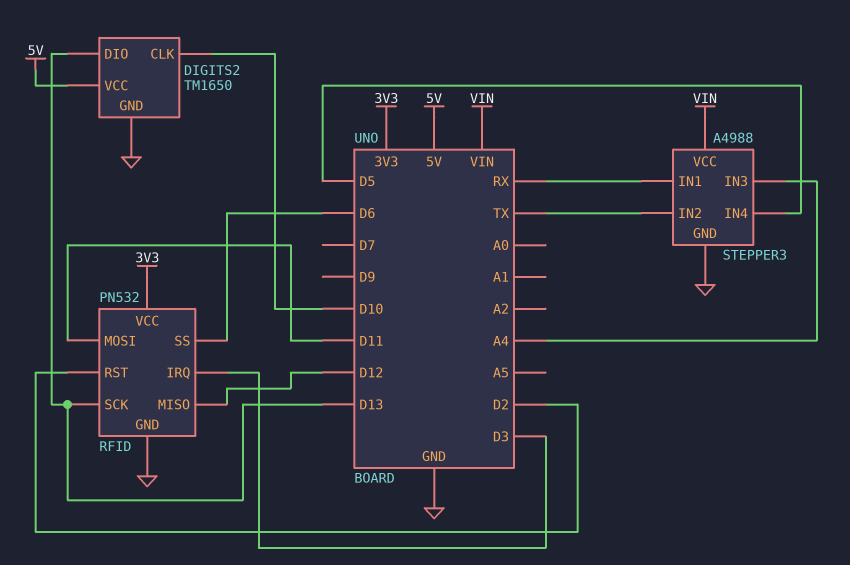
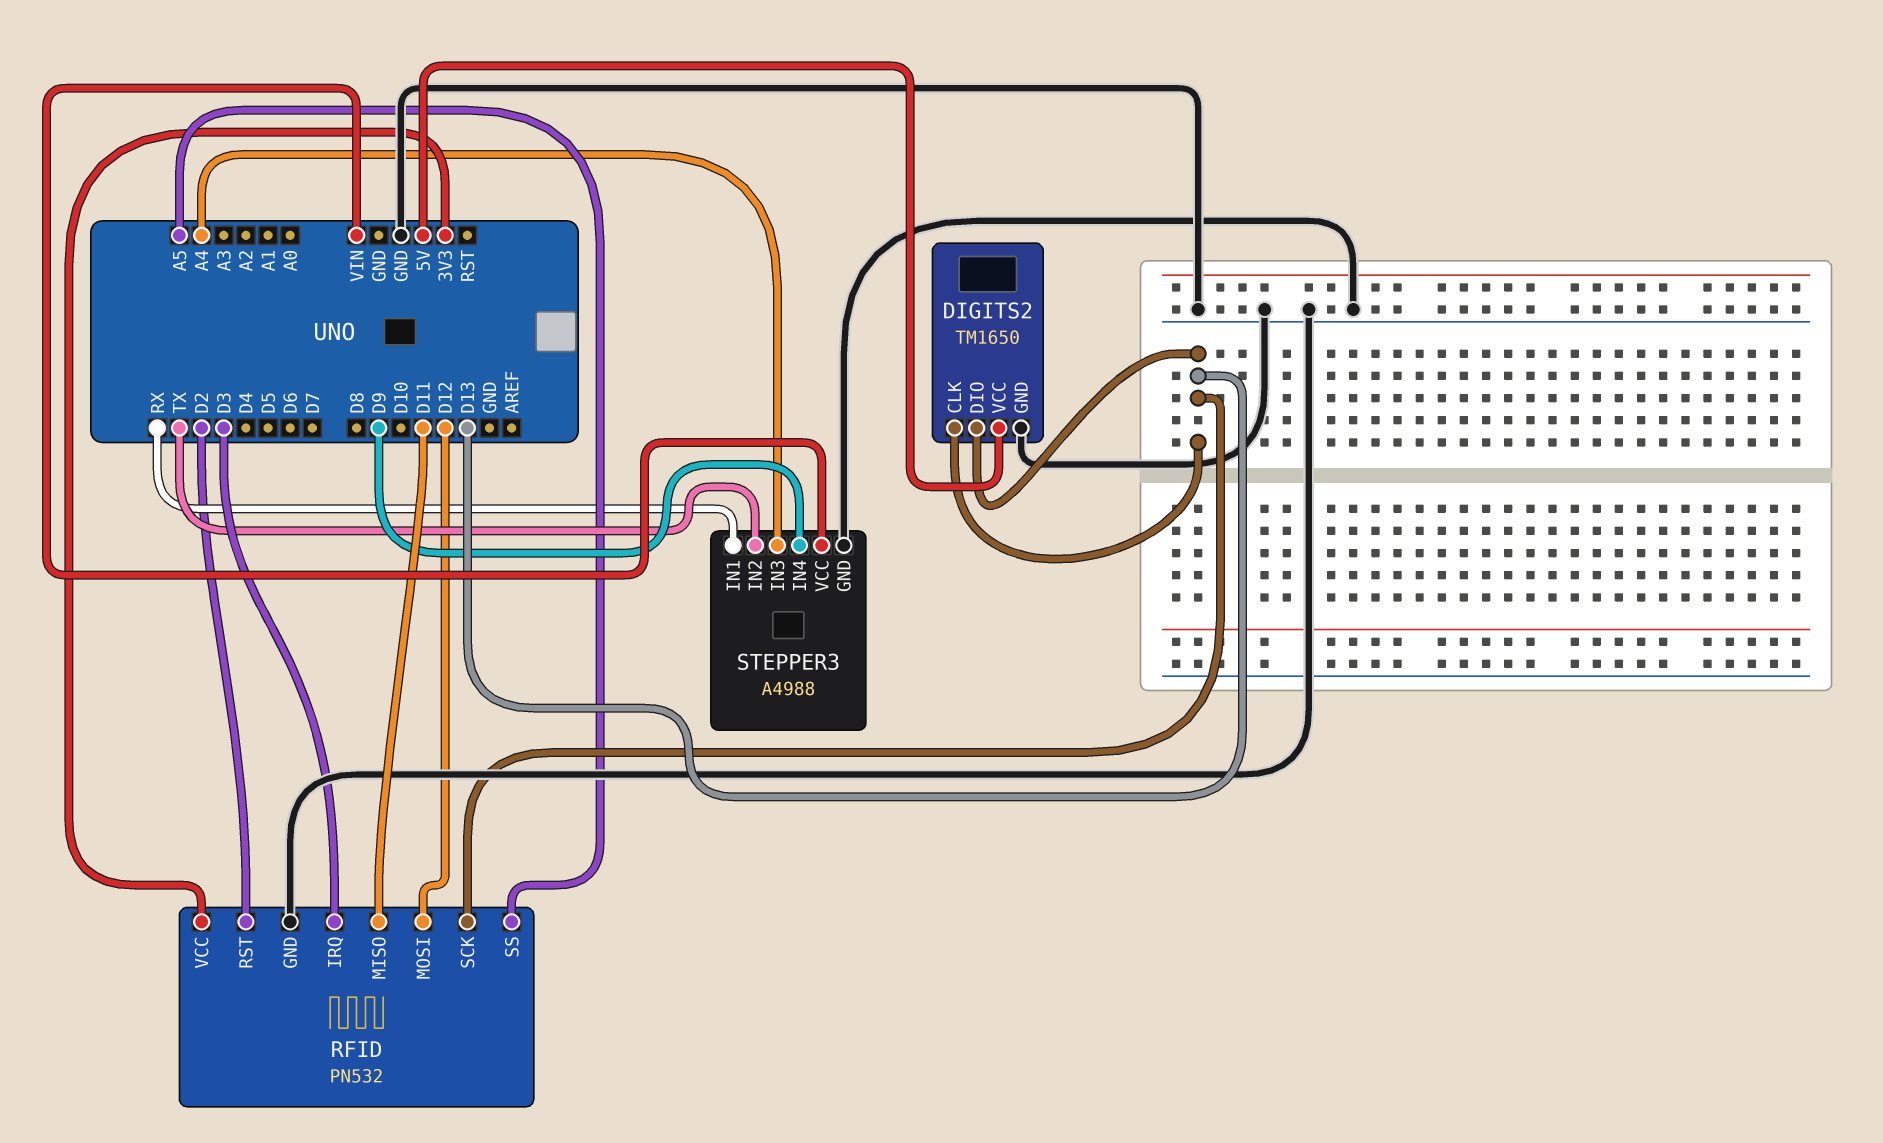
DIGITS2 pin CLK: D10 -> D13
RFID pin MISO: D12 -> D11
RFID pin MOSI: D11 -> D12
RFID pin SS: D6 -> A5
STEPPER3 pin IN4: D5 -> D9

